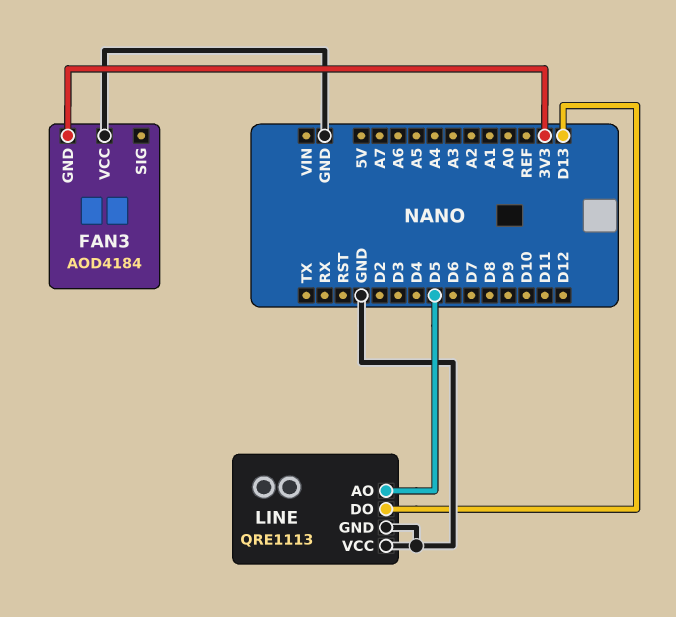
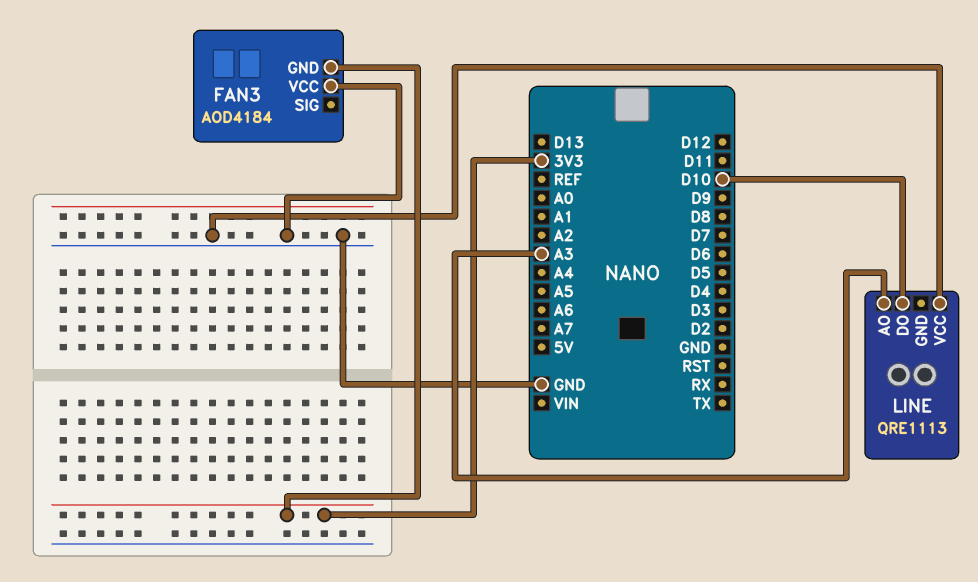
LINE pin AO: D5 -> A3
LINE pin DO: D13 -> D10
LINE pin GND: GND -> none

